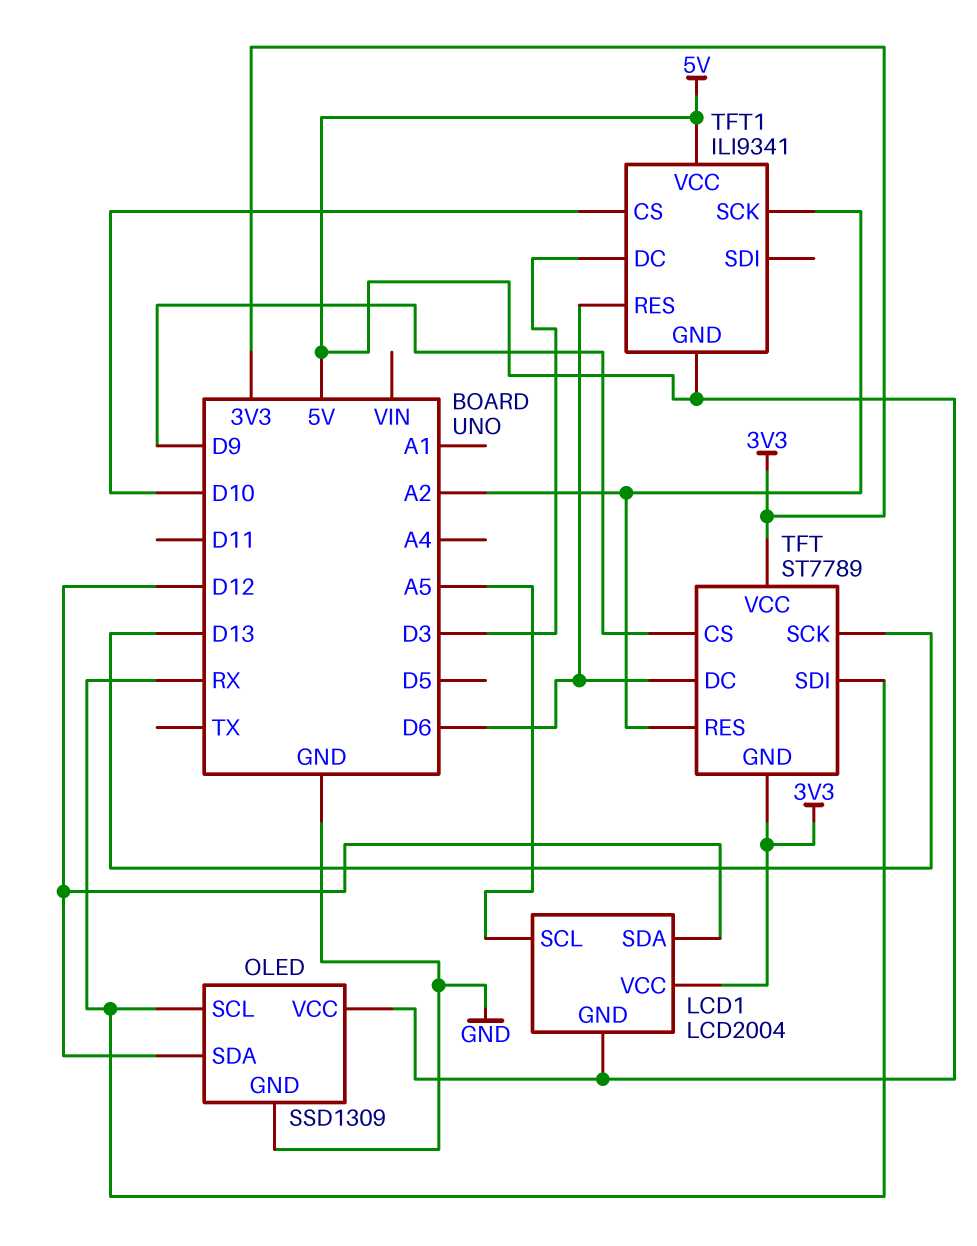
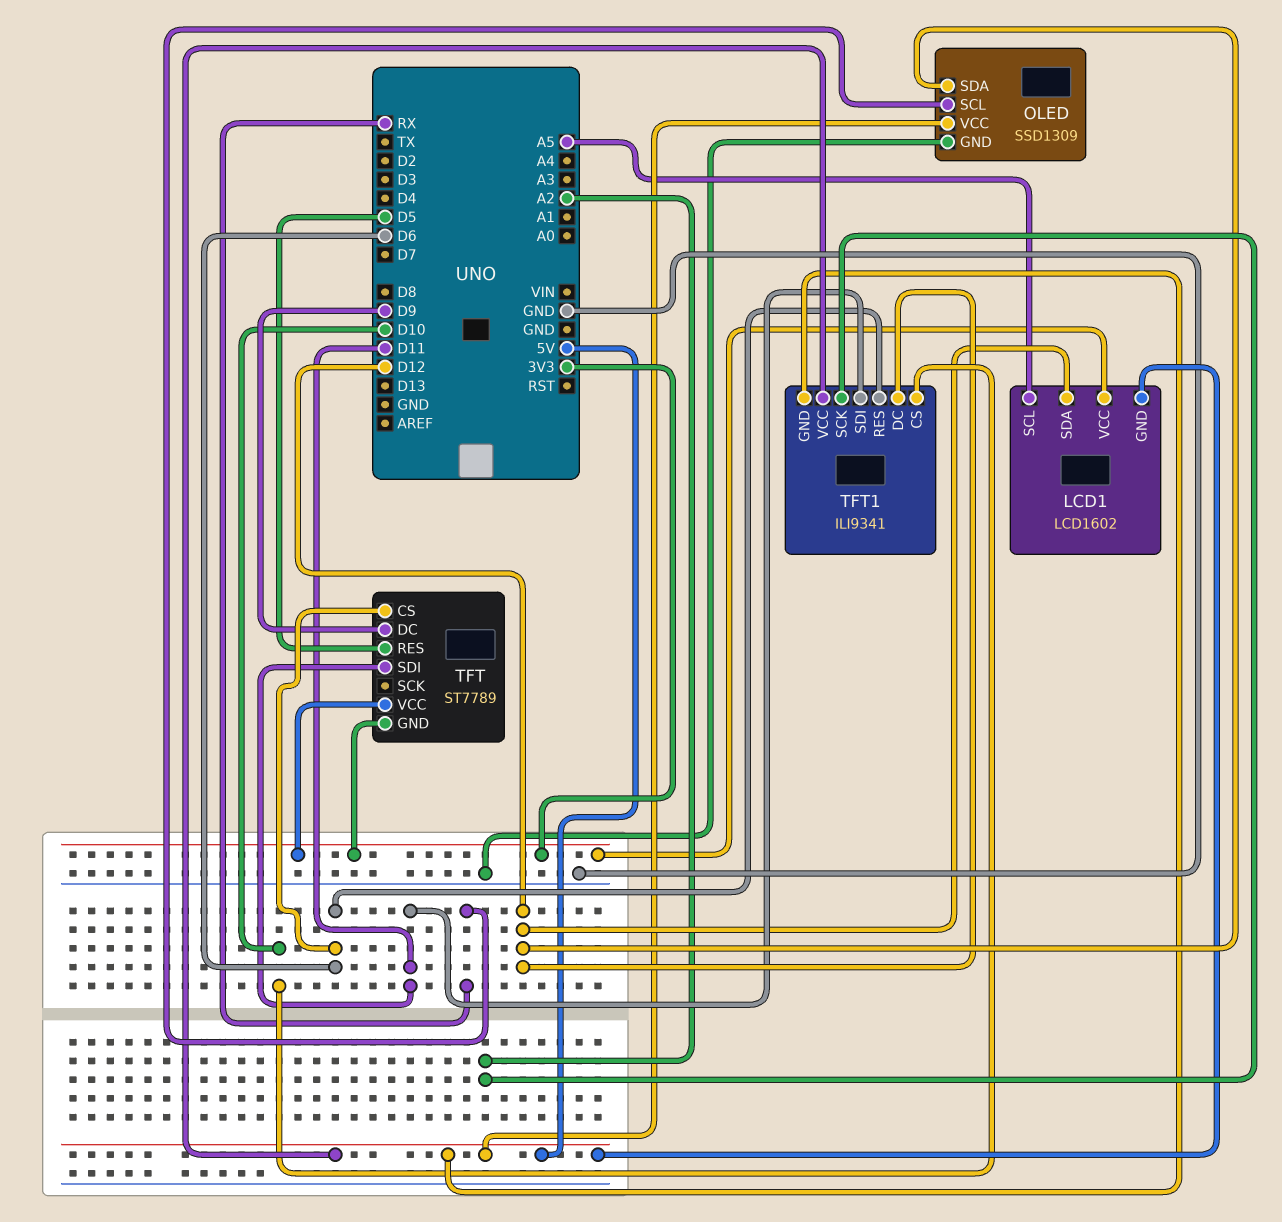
LCD1: LCD2004 -> LCD1602
TFT pin CS: D9 -> D6
TFT pin DC: D6 -> D9
TFT pin RES: A2 -> D5
TFT pin SCK: D13 -> none
TFT pin SDI: RX -> D11
TFT1 pin DC: D3 -> D12
TFT1 pin SDI: none -> D11

